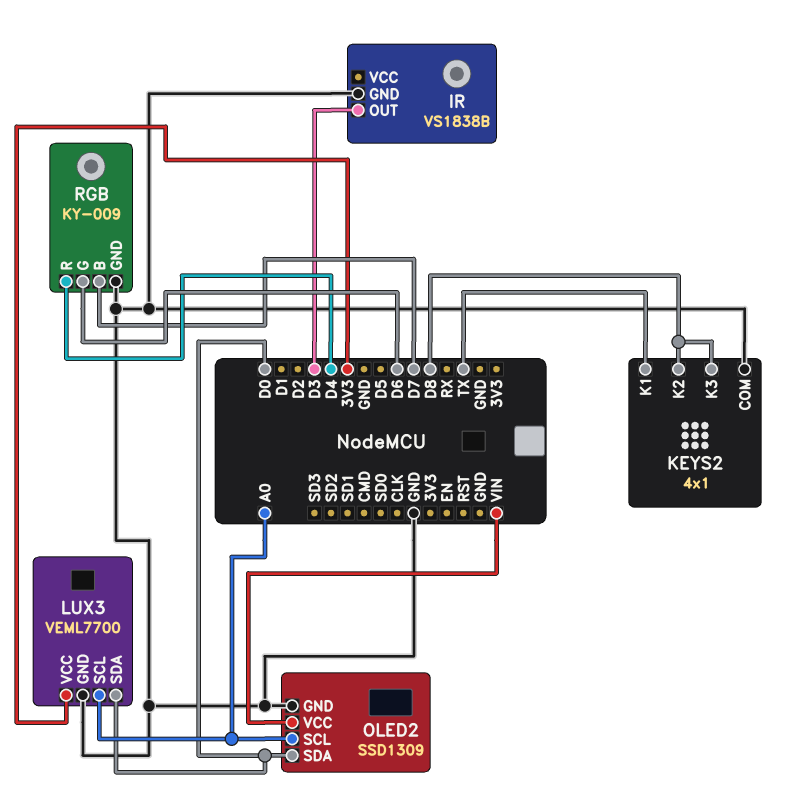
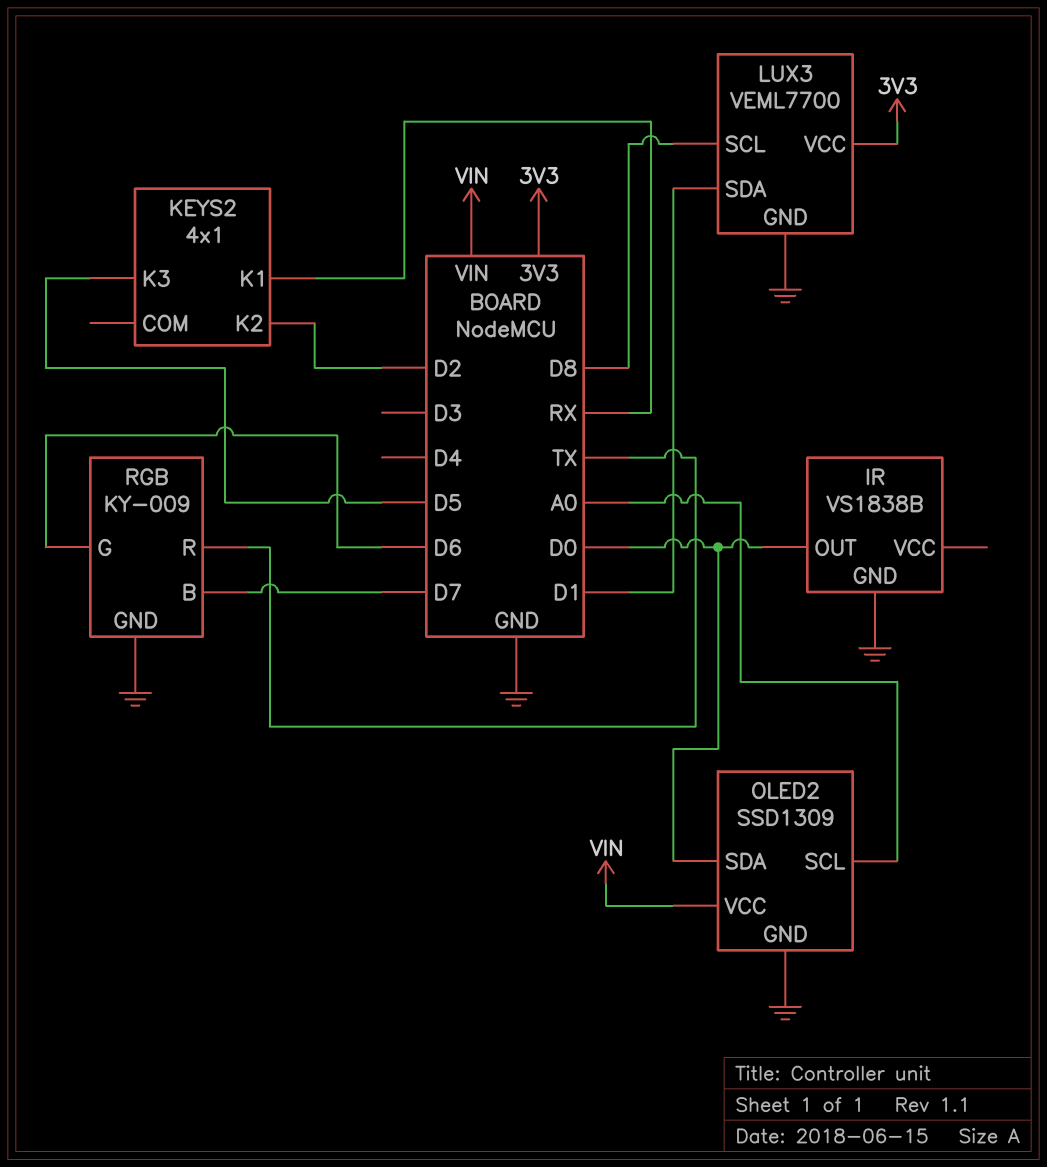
IR pin OUT: D3 -> D0
KEYS2 pin COM: GND -> none
KEYS2 pin K1: TX -> RX
KEYS2 pin K2: D8 -> D2
KEYS2 pin K3: D8 -> D5
LUX3 pin SCL: A0 -> D8
LUX3 pin SDA: D0 -> D1
RGB pin R: D4 -> TX

